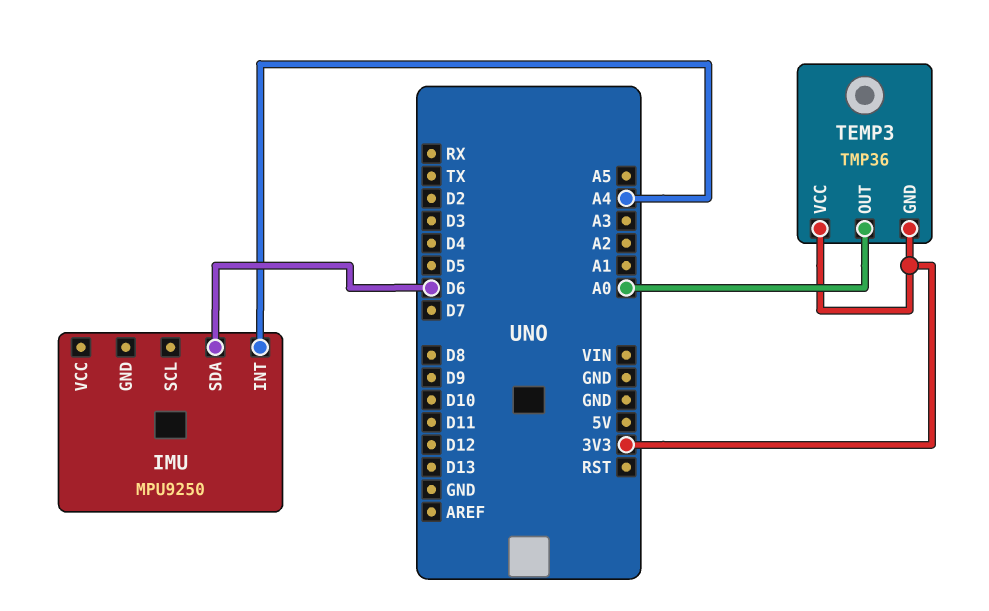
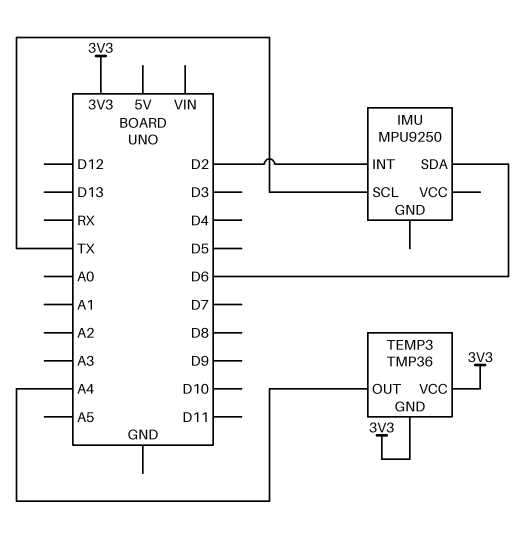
IMU pin INT: A4 -> D2
IMU pin SCL: none -> TX
TEMP3 pin OUT: A0 -> A4

